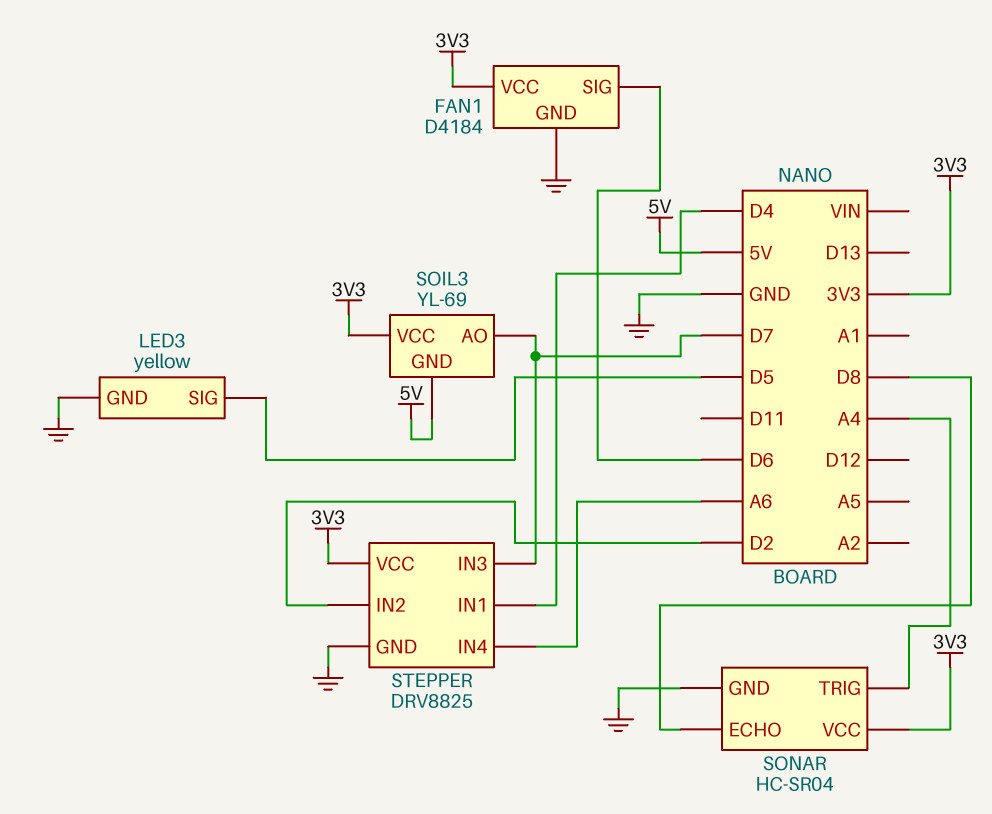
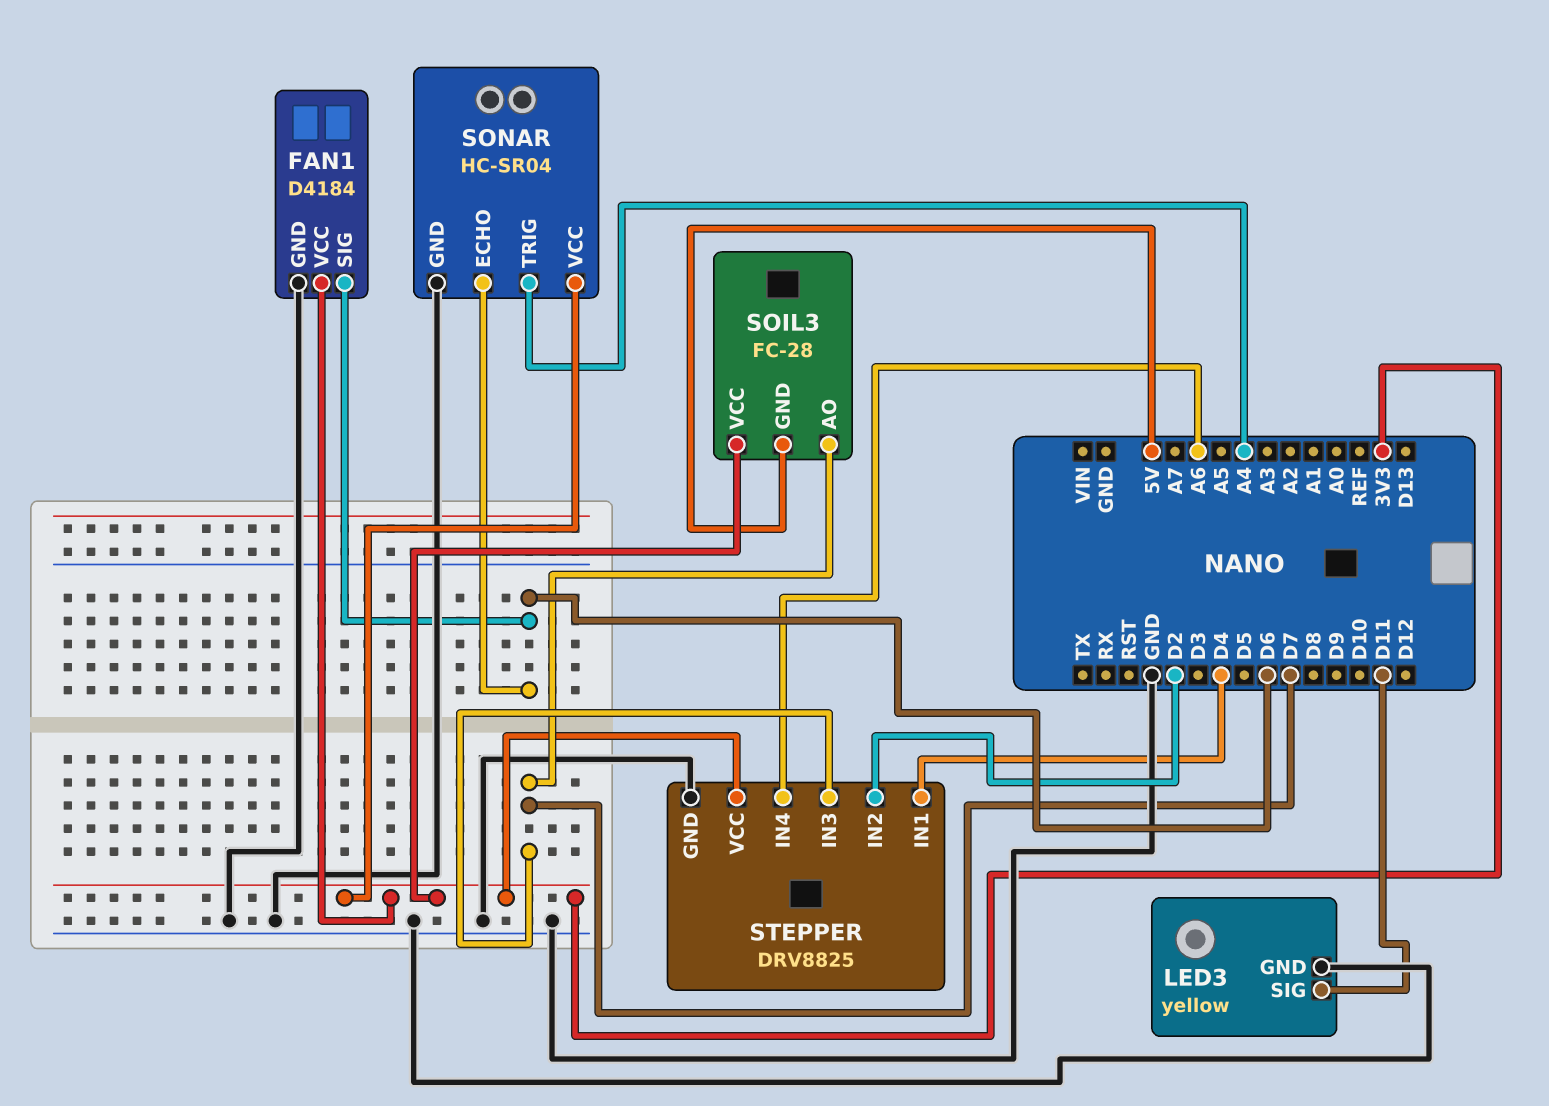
LED3 pin SIG: D5 -> D11
SOIL3: YL-69 -> FC-28
SONAR pin ECHO: D8 -> D6

